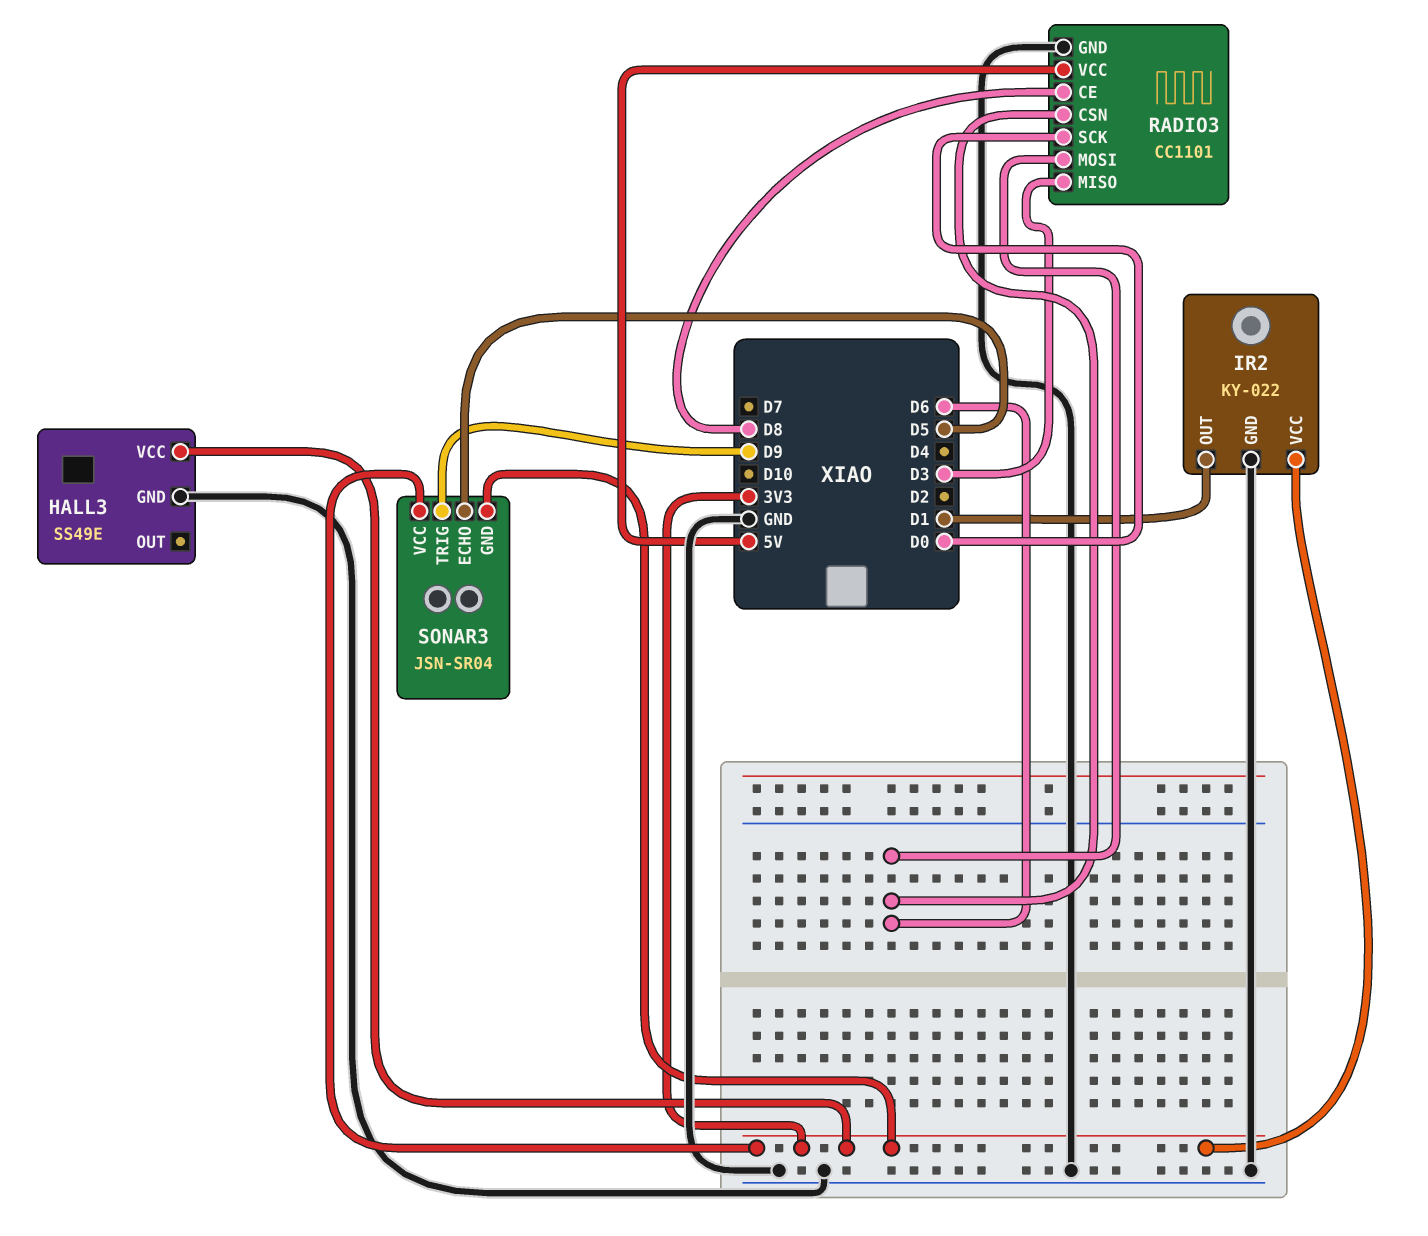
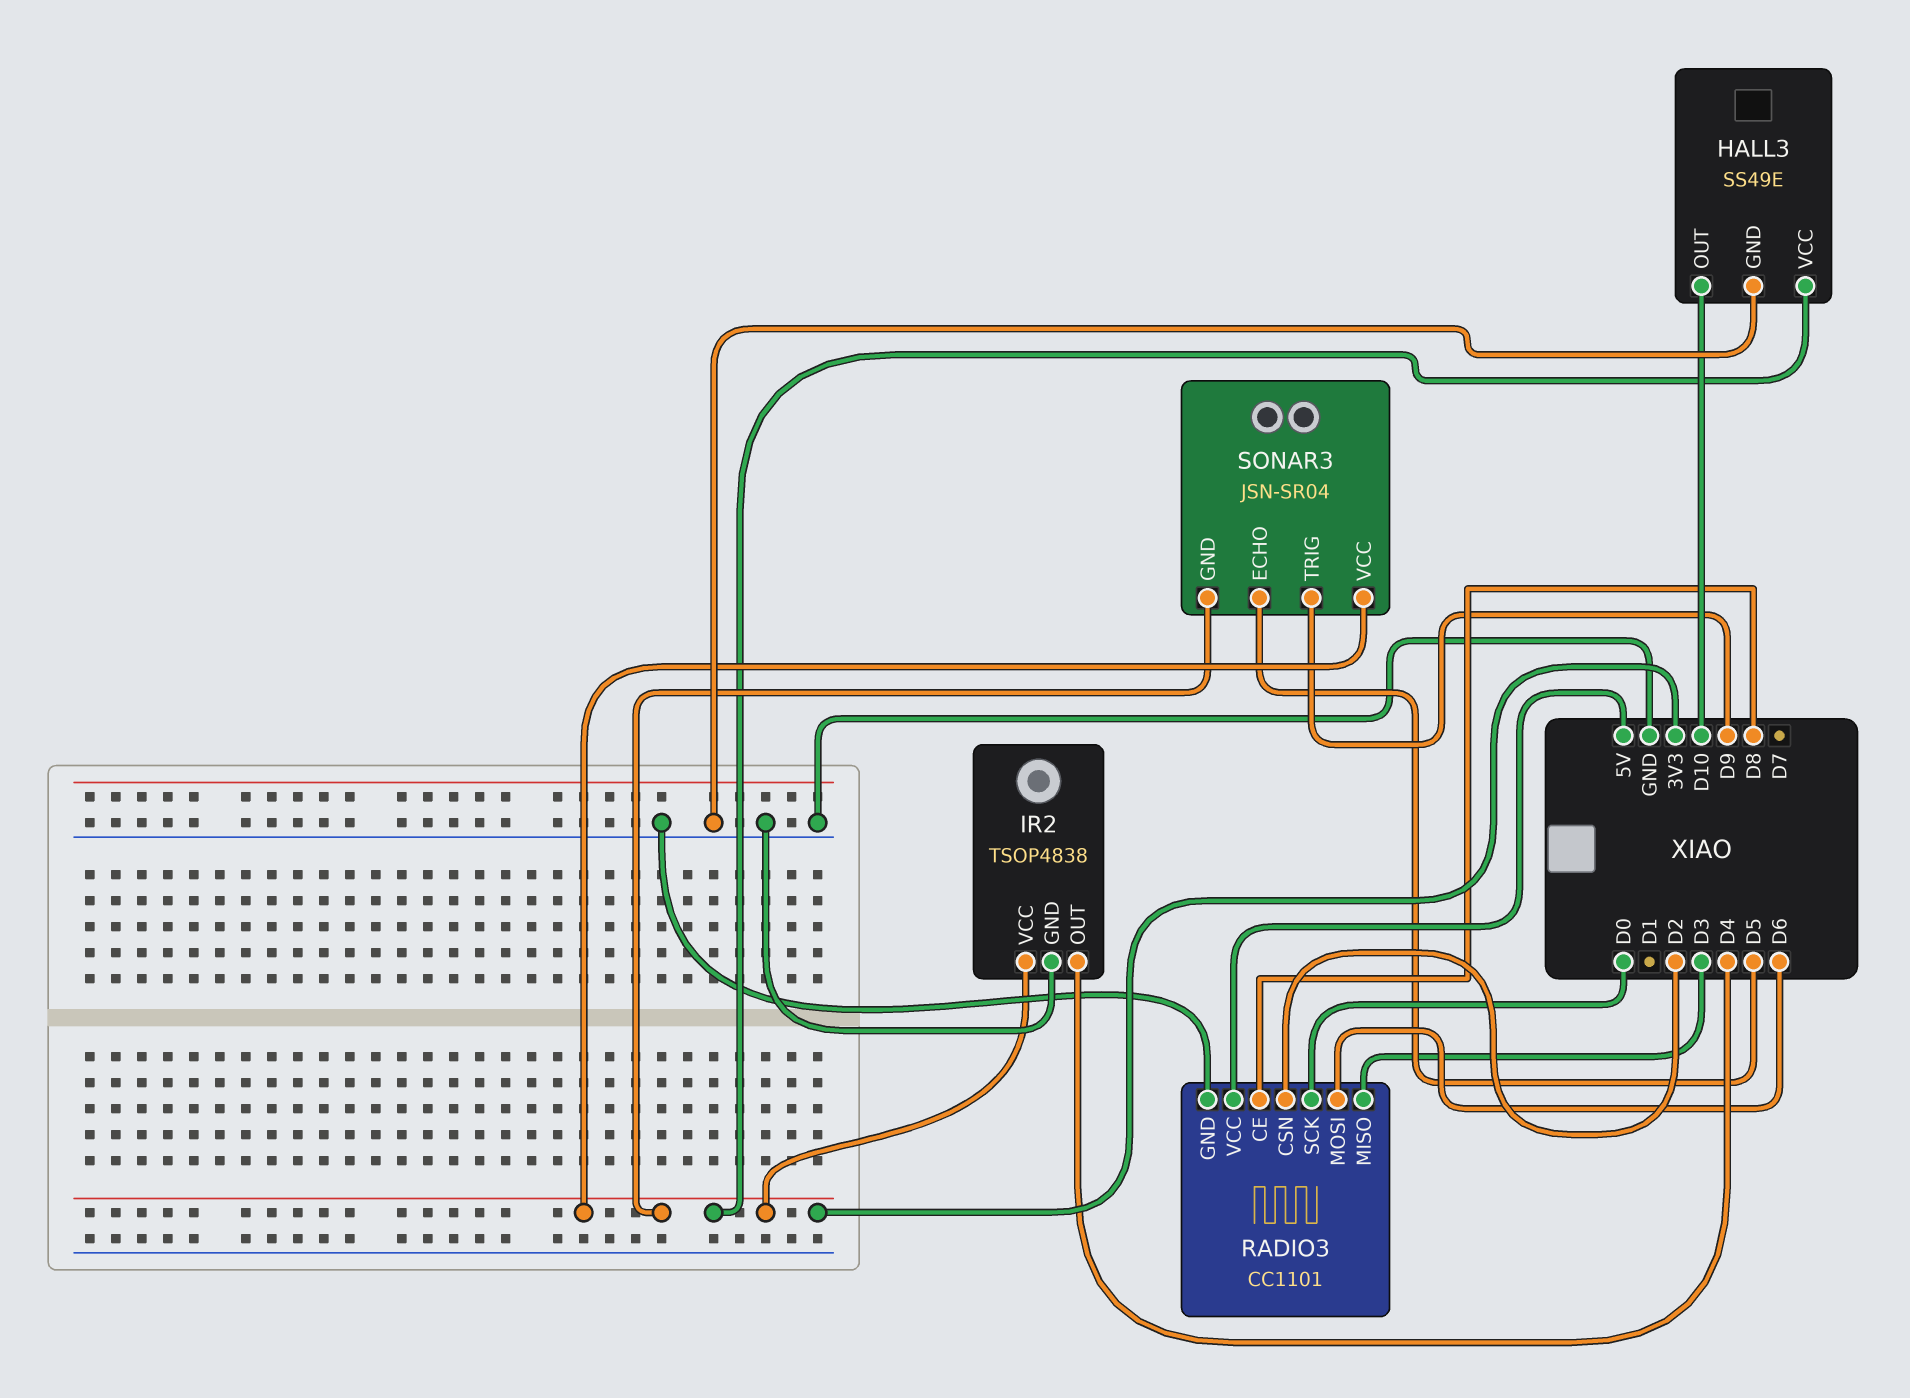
HALL3 pin OUT: none -> D10
IR2: KY-022 -> TSOP4838
IR2 pin OUT: D1 -> D4
RADIO3 pin CSN: D6 -> D2

